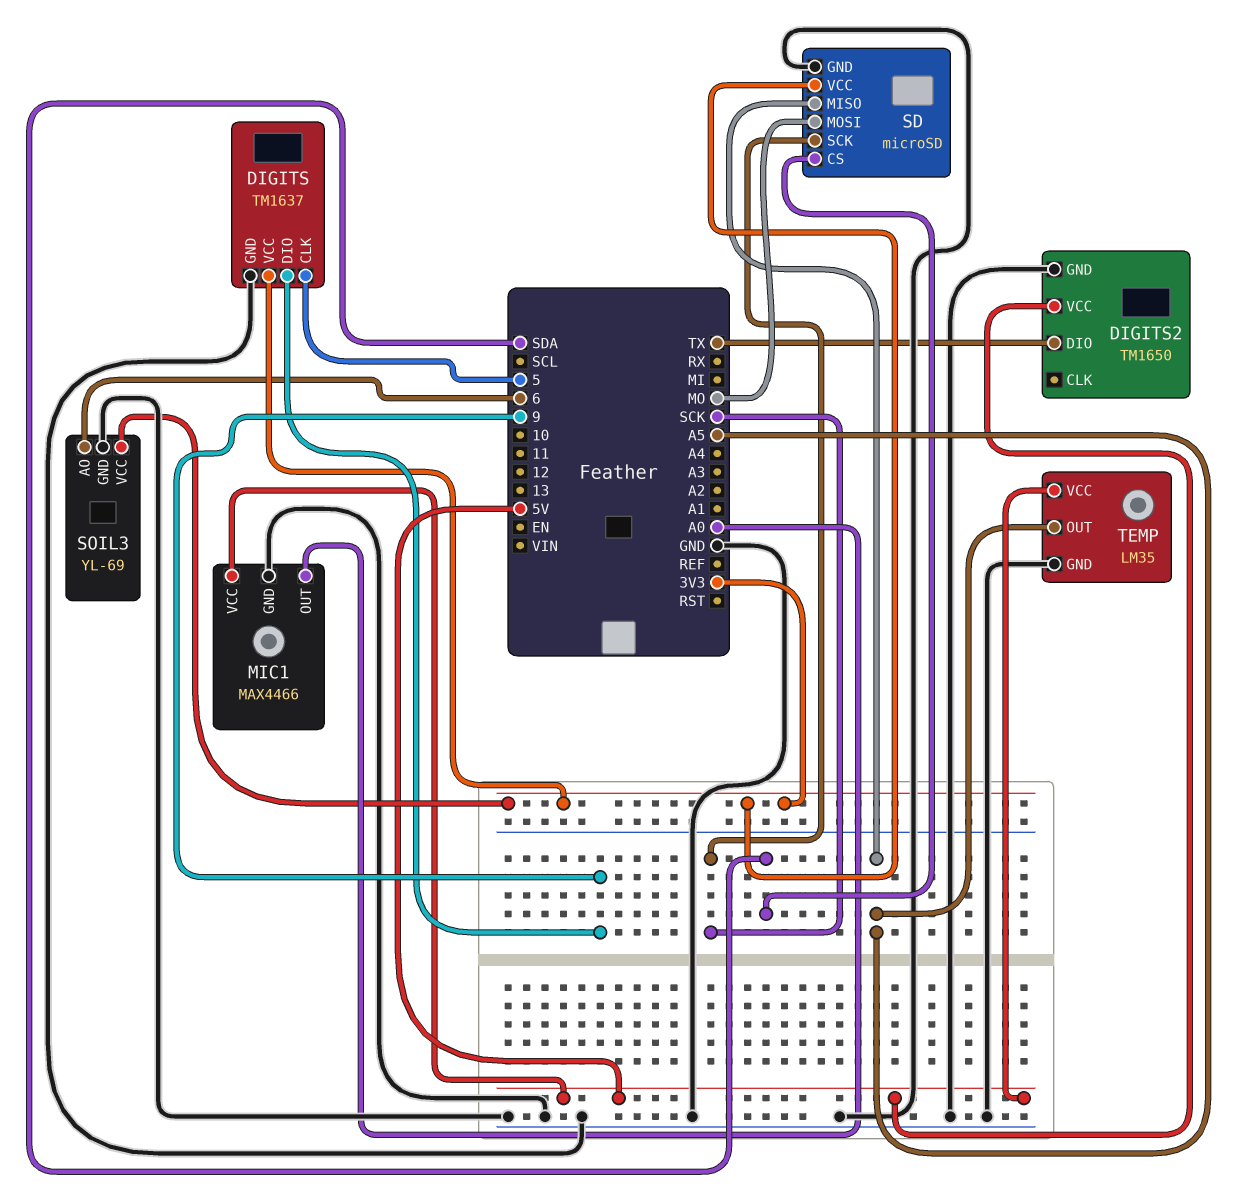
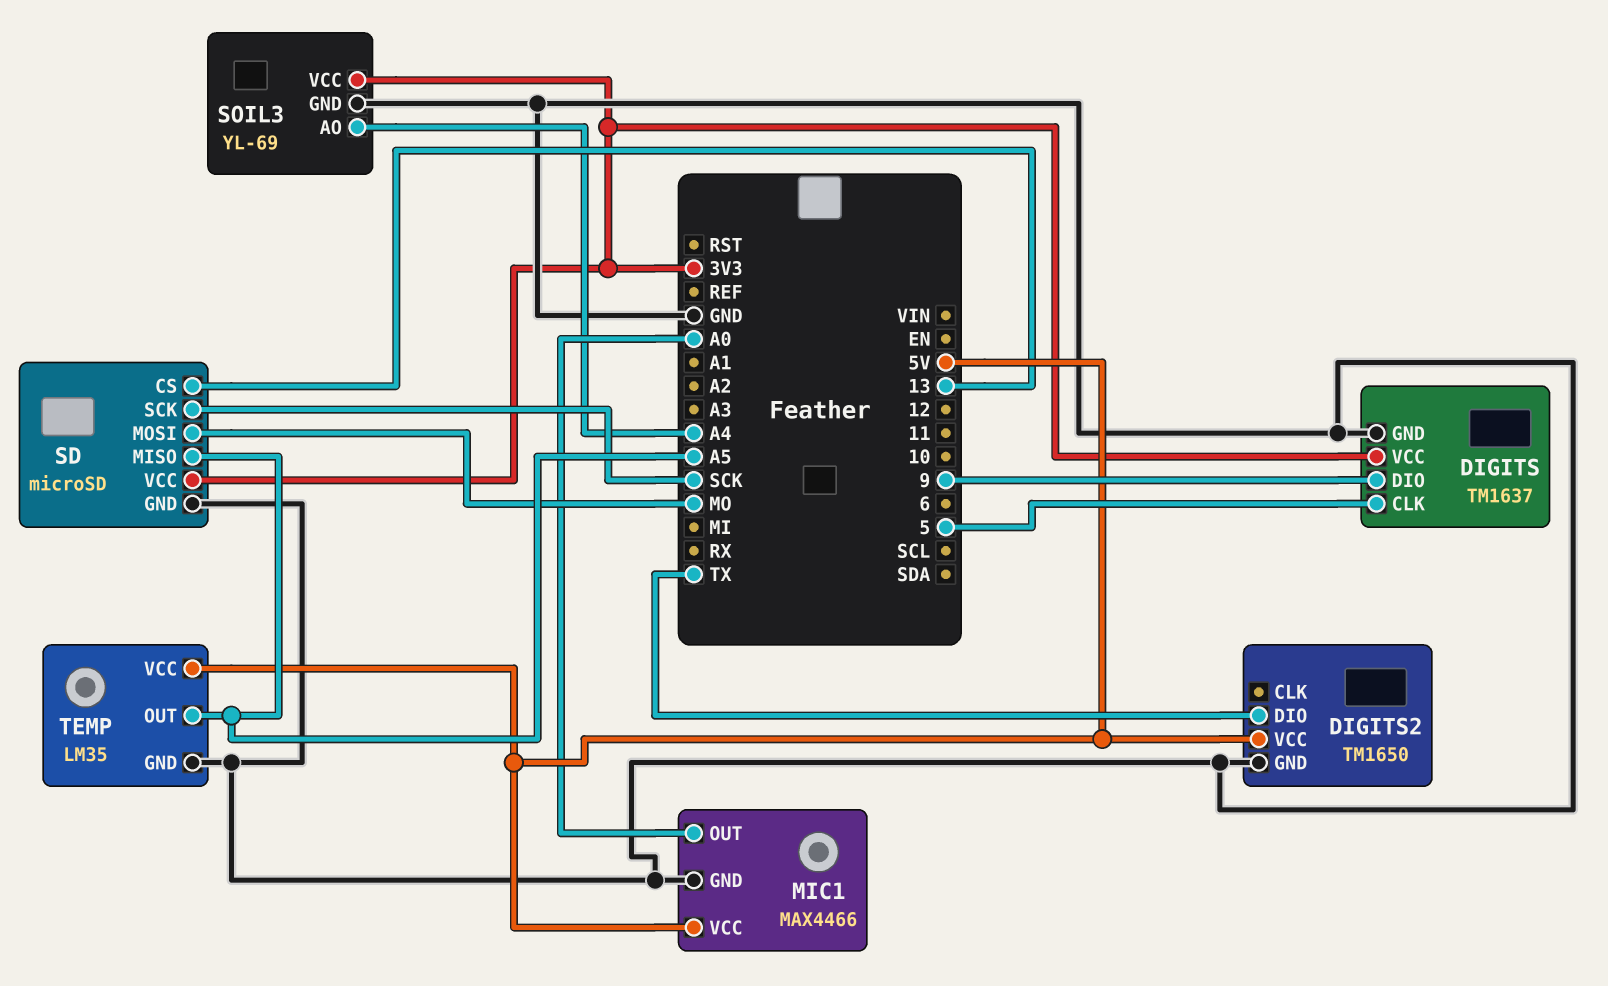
SD pin CS: SDA -> 13
SOIL3 pin AO: 6 -> A4

